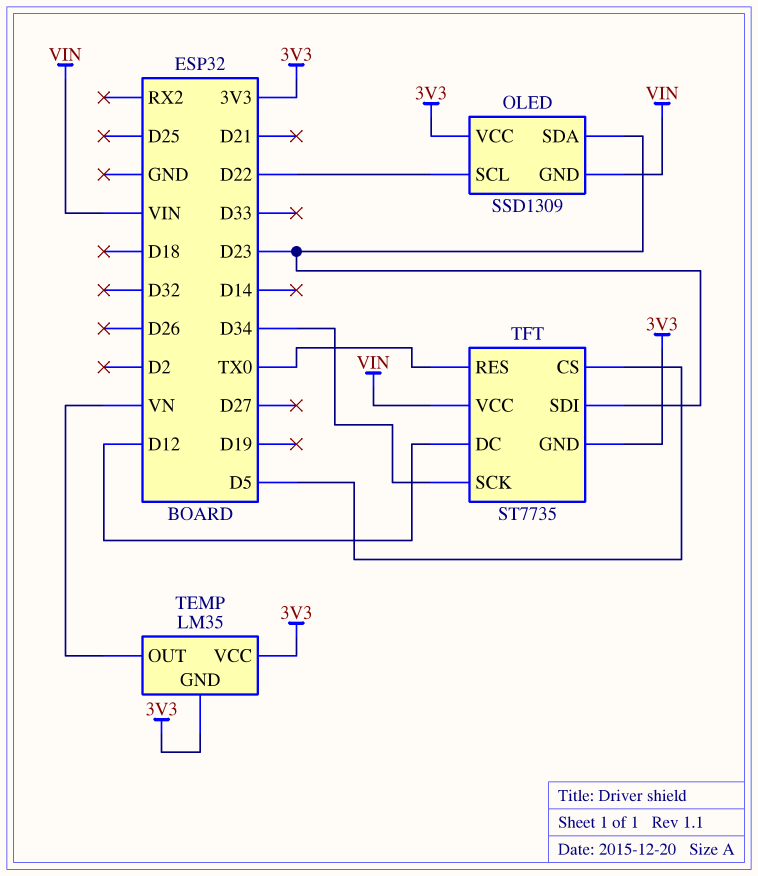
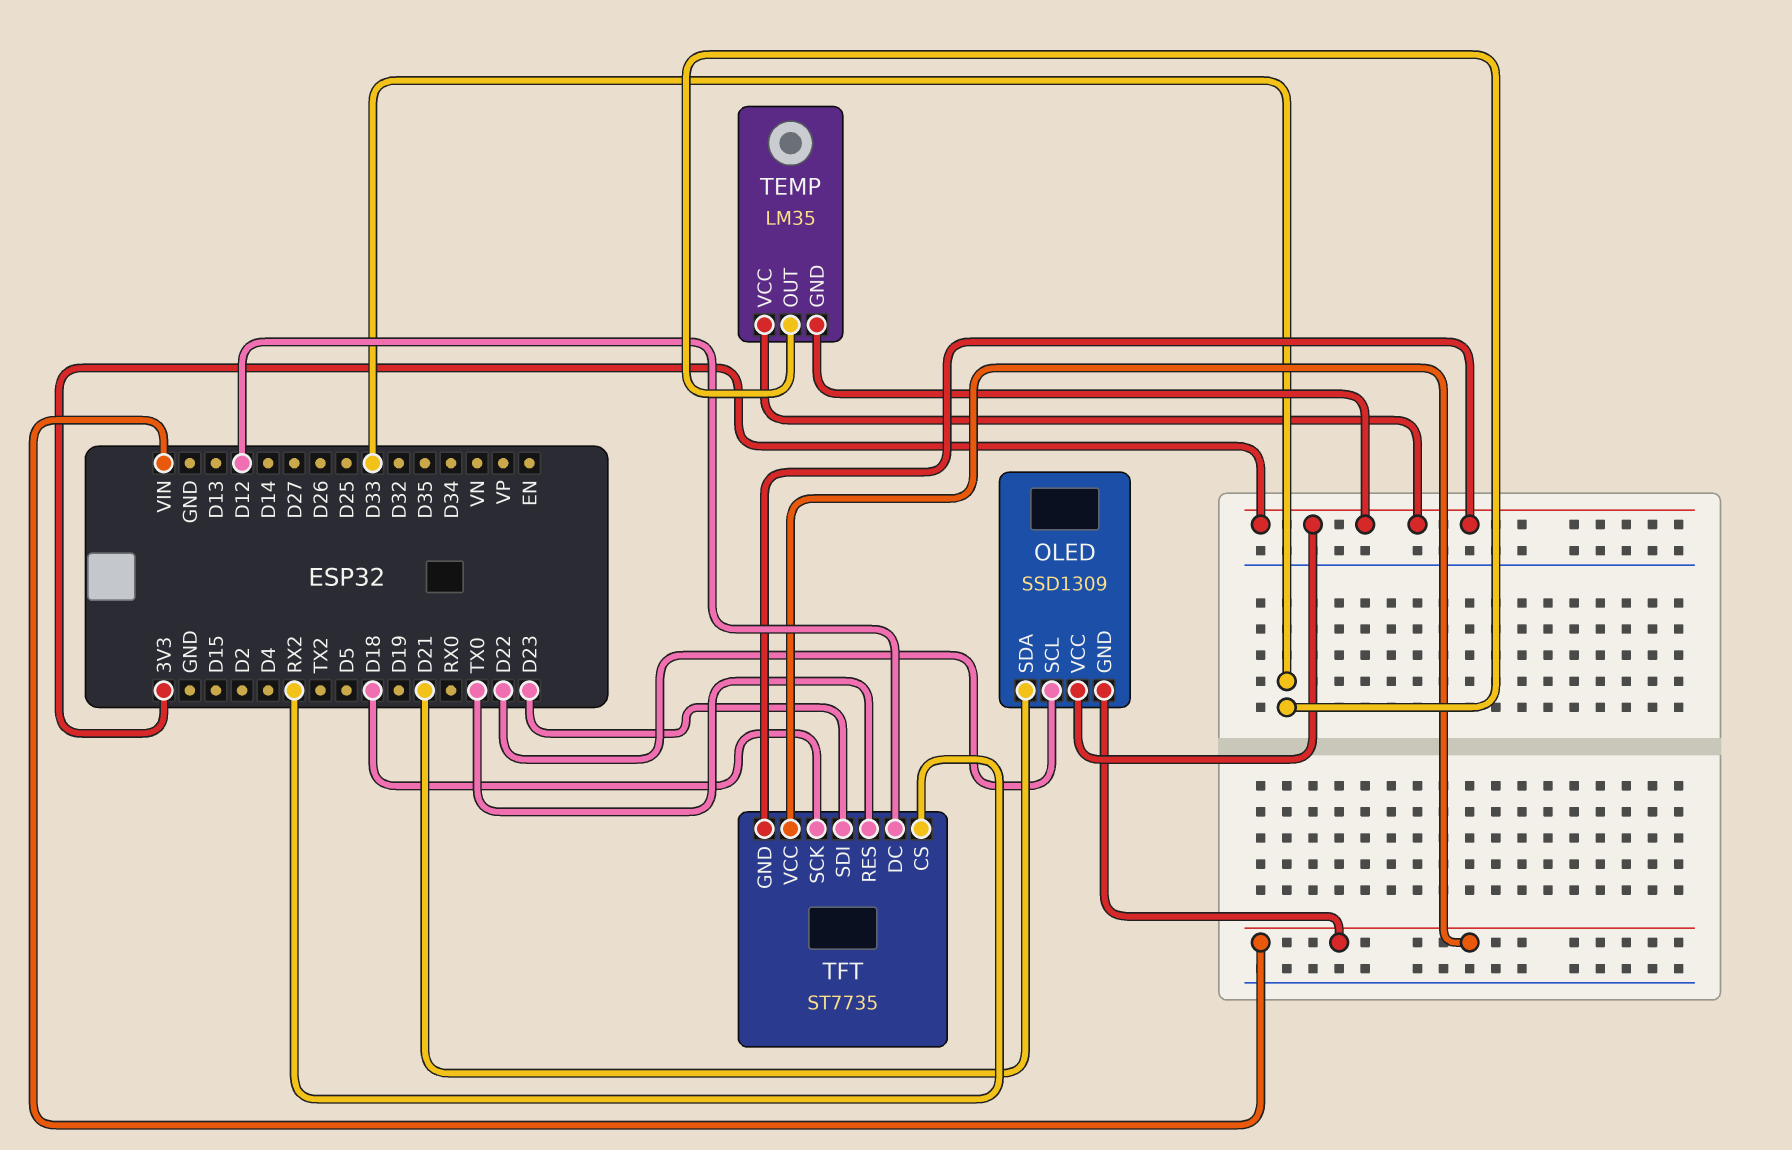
OLED pin SDA: D23 -> D21
TEMP pin OUT: VN -> D33
TFT pin CS: D5 -> RX2
TFT pin SCK: D34 -> D18

